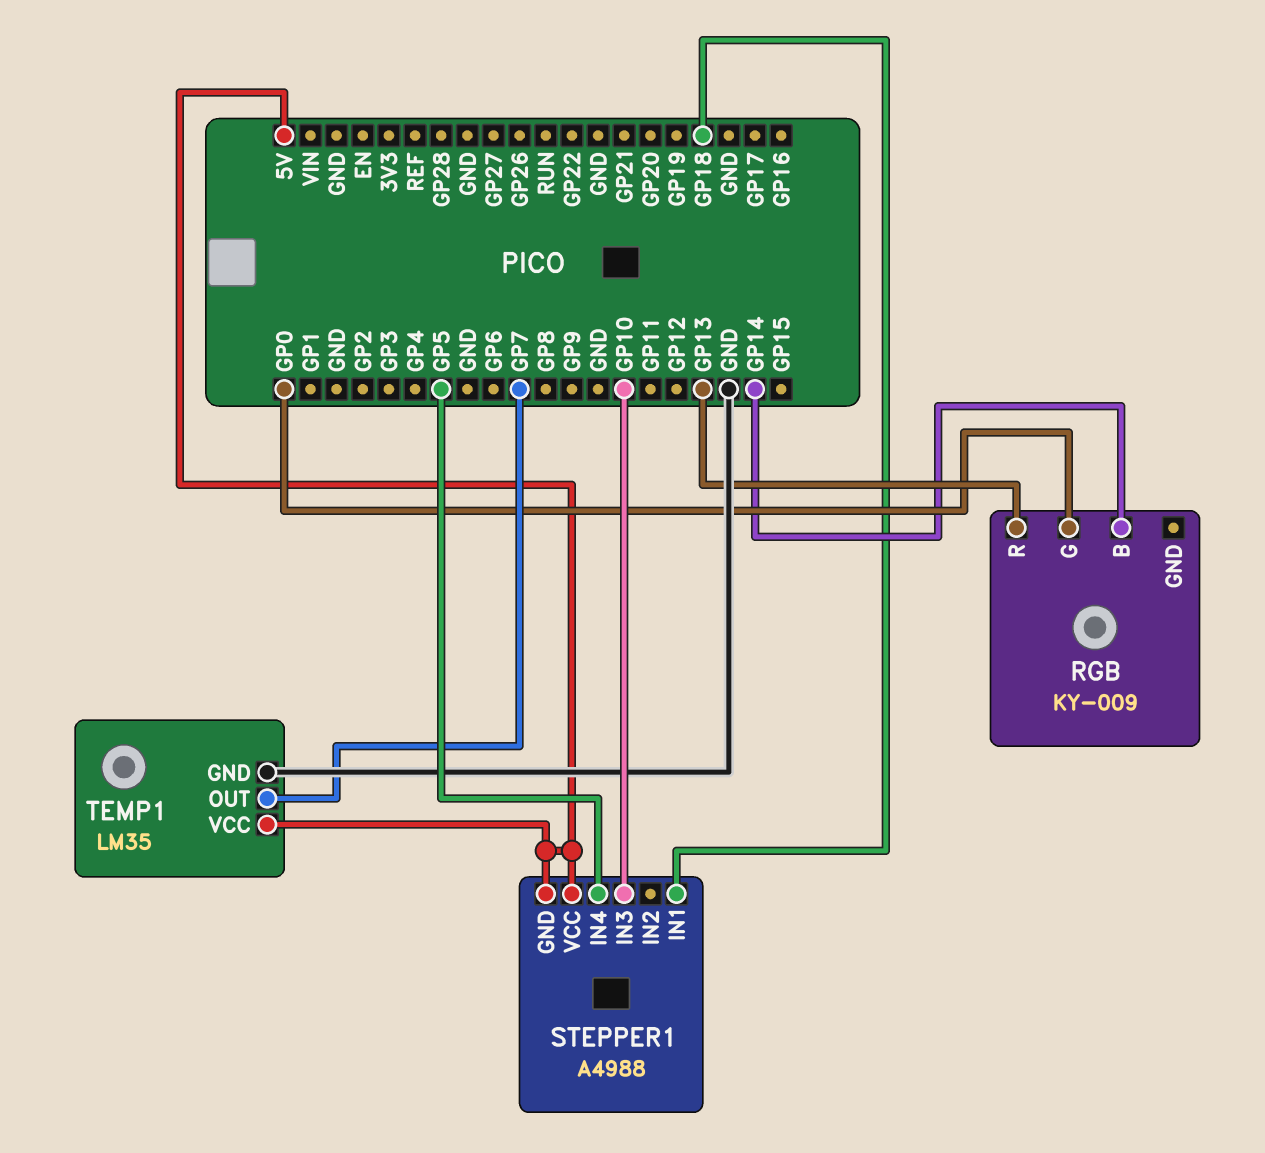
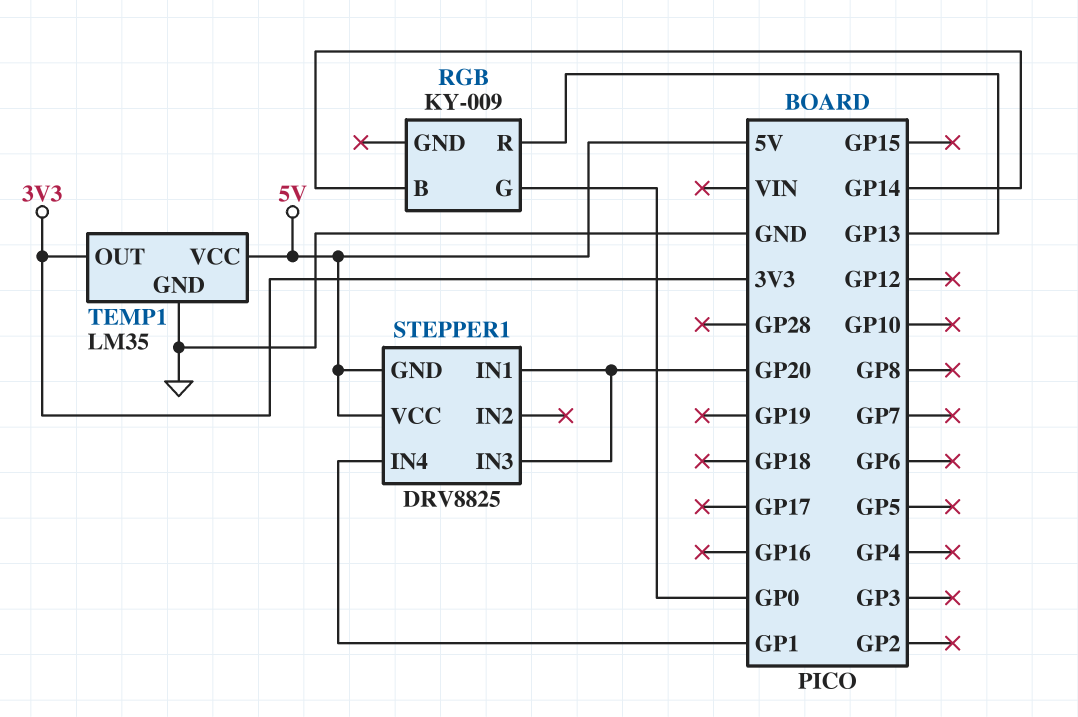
STEPPER1: A4988 -> DRV8825
STEPPER1 pin IN1: GP18 -> GP20
STEPPER1 pin IN3: GP10 -> GP20
STEPPER1 pin IN4: GP5 -> GP1
TEMP1 pin OUT: GP7 -> 3V3

